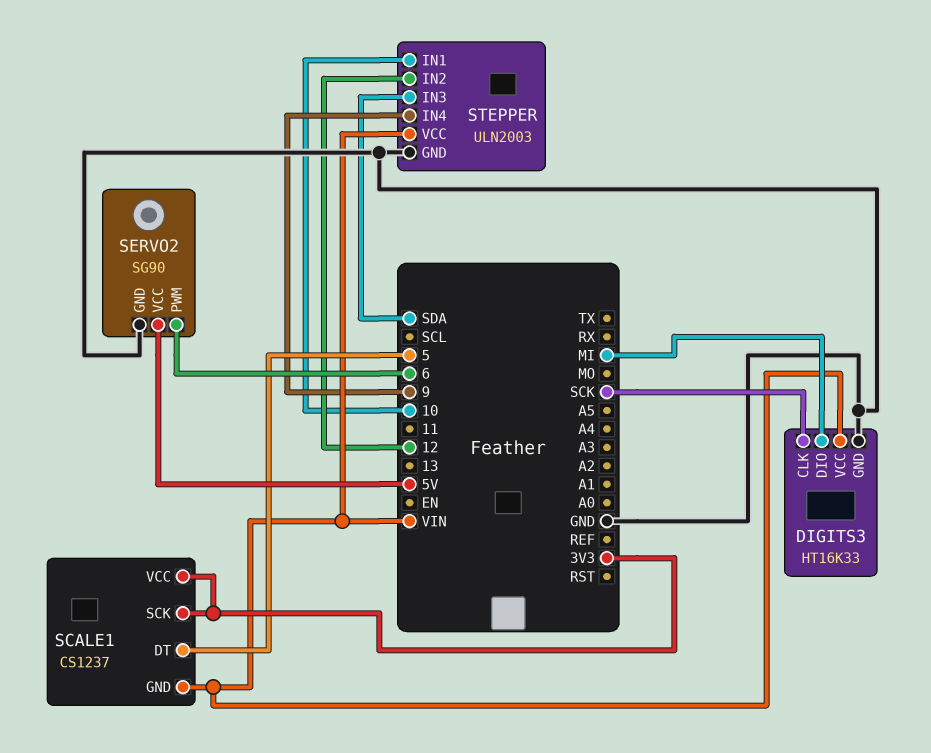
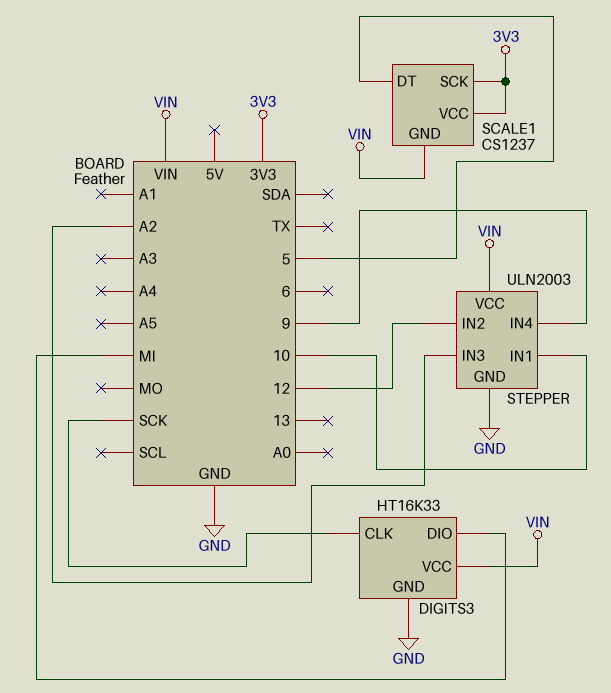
SERVO2: SG90 -> none
SERVO2 pin GND: GND -> none
SERVO2 pin PWM: 6 -> none
SERVO2 pin VCC: 5V -> none
STEPPER pin IN3: SDA -> A2

